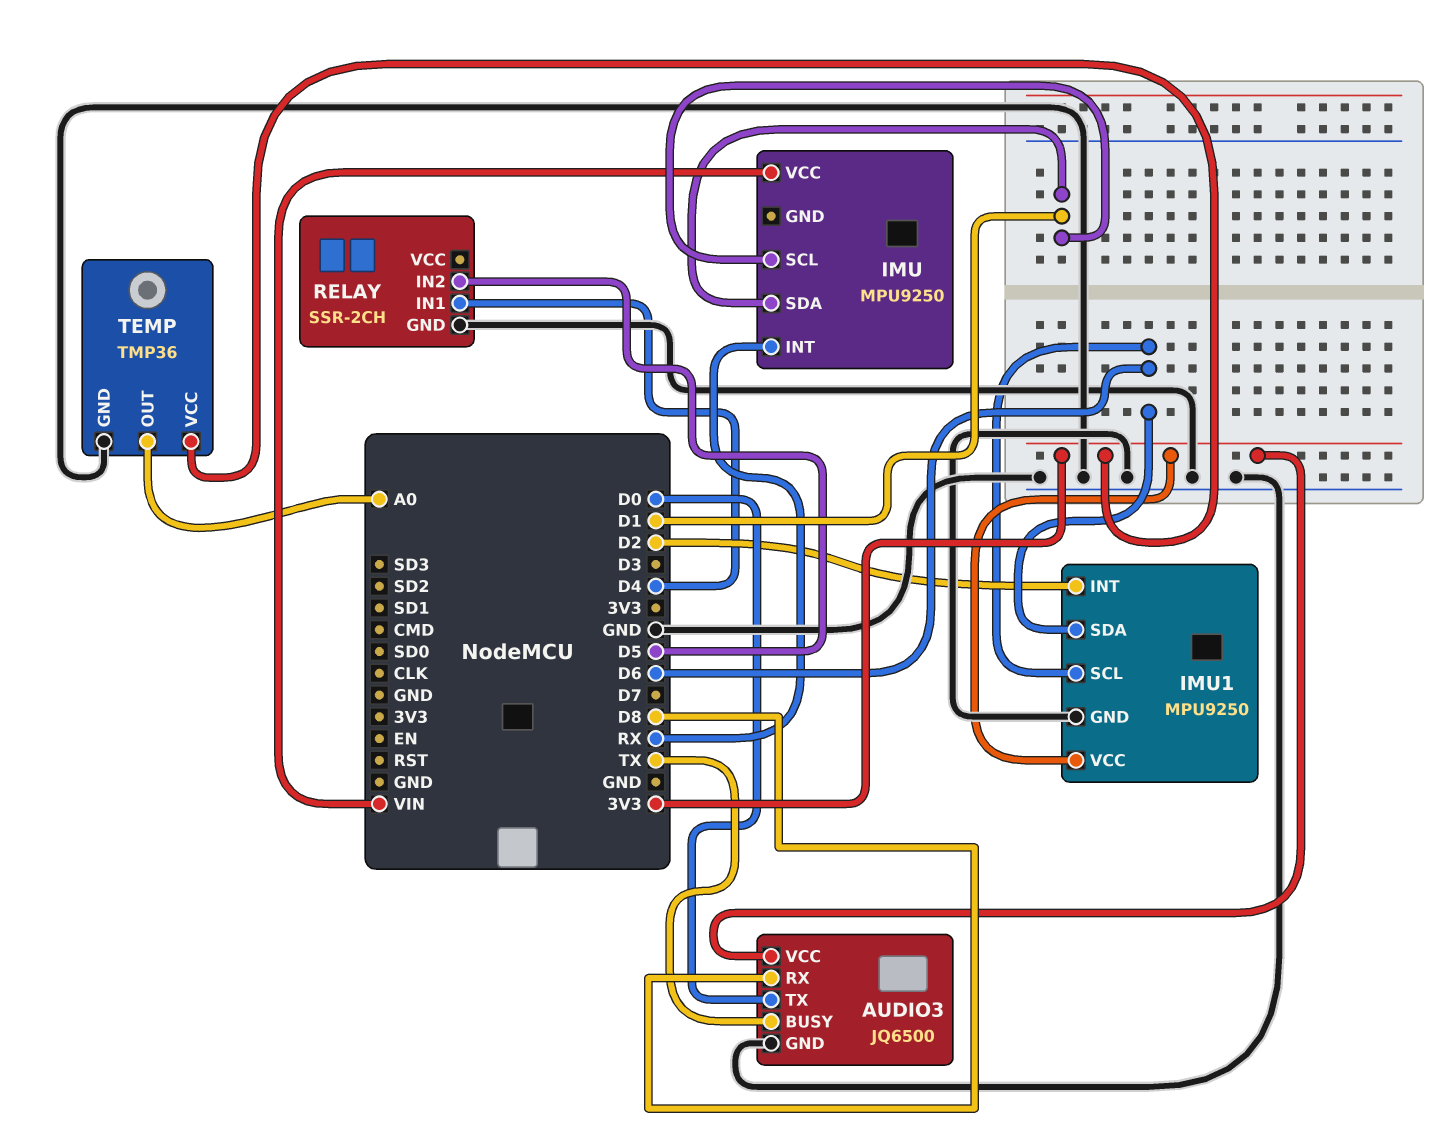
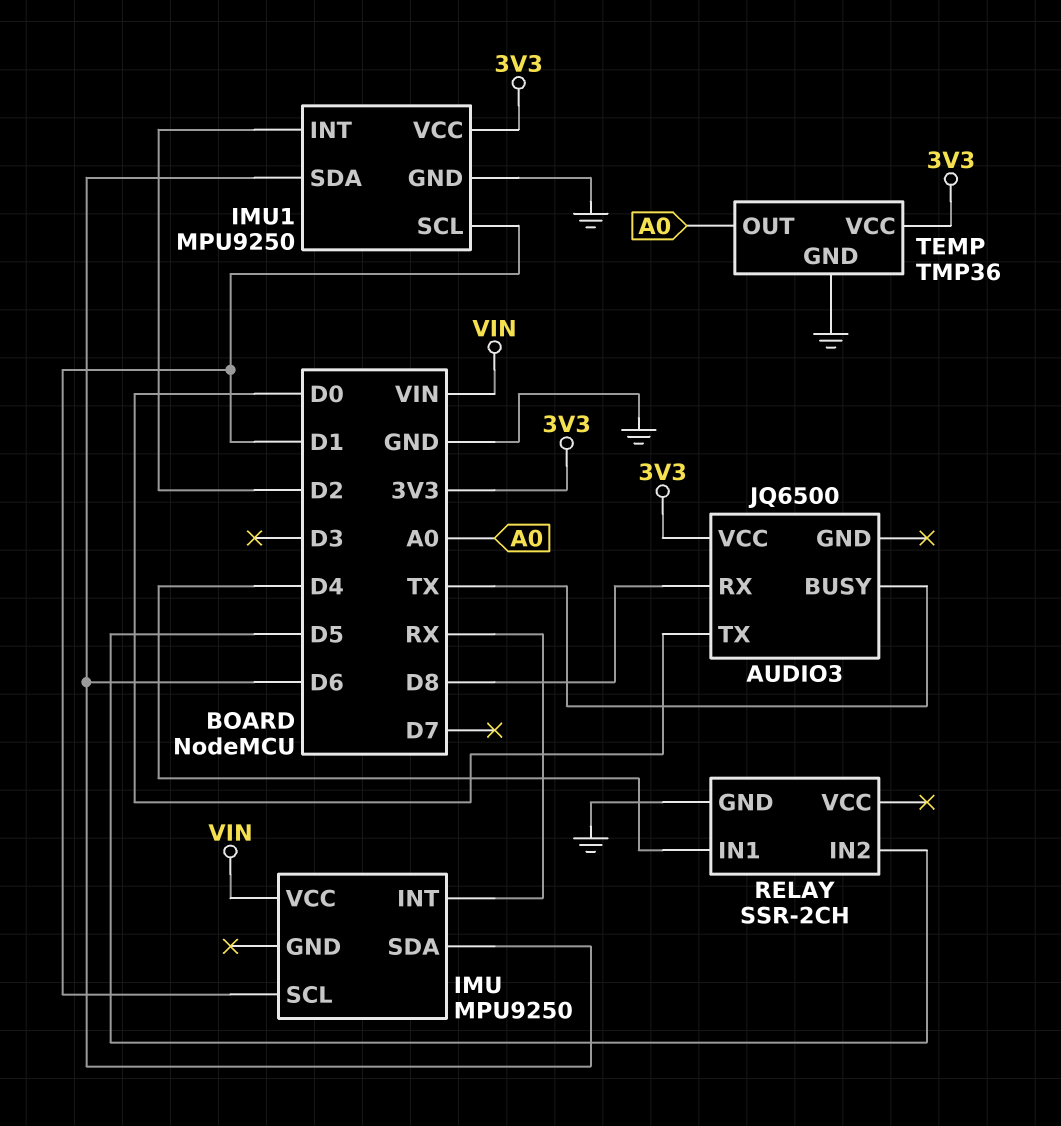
AUDIO3 pin GND: GND -> none
IMU pin SDA: D1 -> D6
IMU1 pin SCL: D6 -> D1

